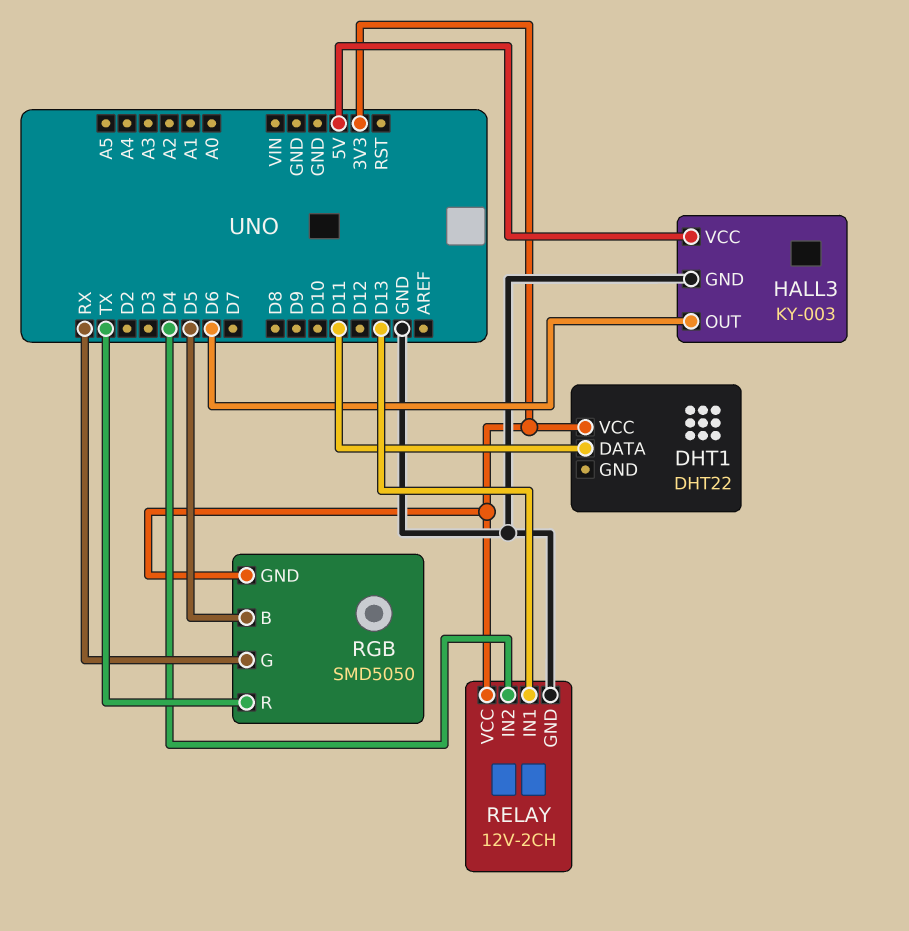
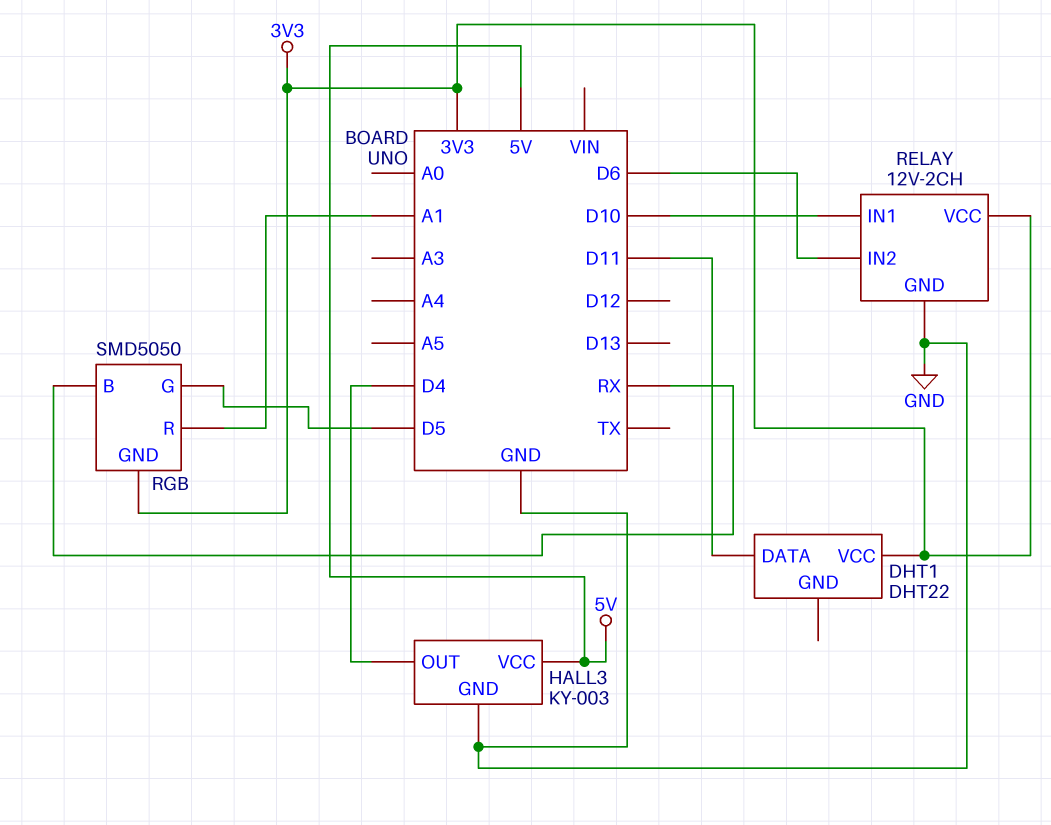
HALL3 pin OUT: D6 -> D4
RELAY pin IN1: D13 -> D10
RELAY pin IN2: D4 -> D6
RGB pin B: D5 -> RX
RGB pin G: RX -> D5
RGB pin R: TX -> A1

